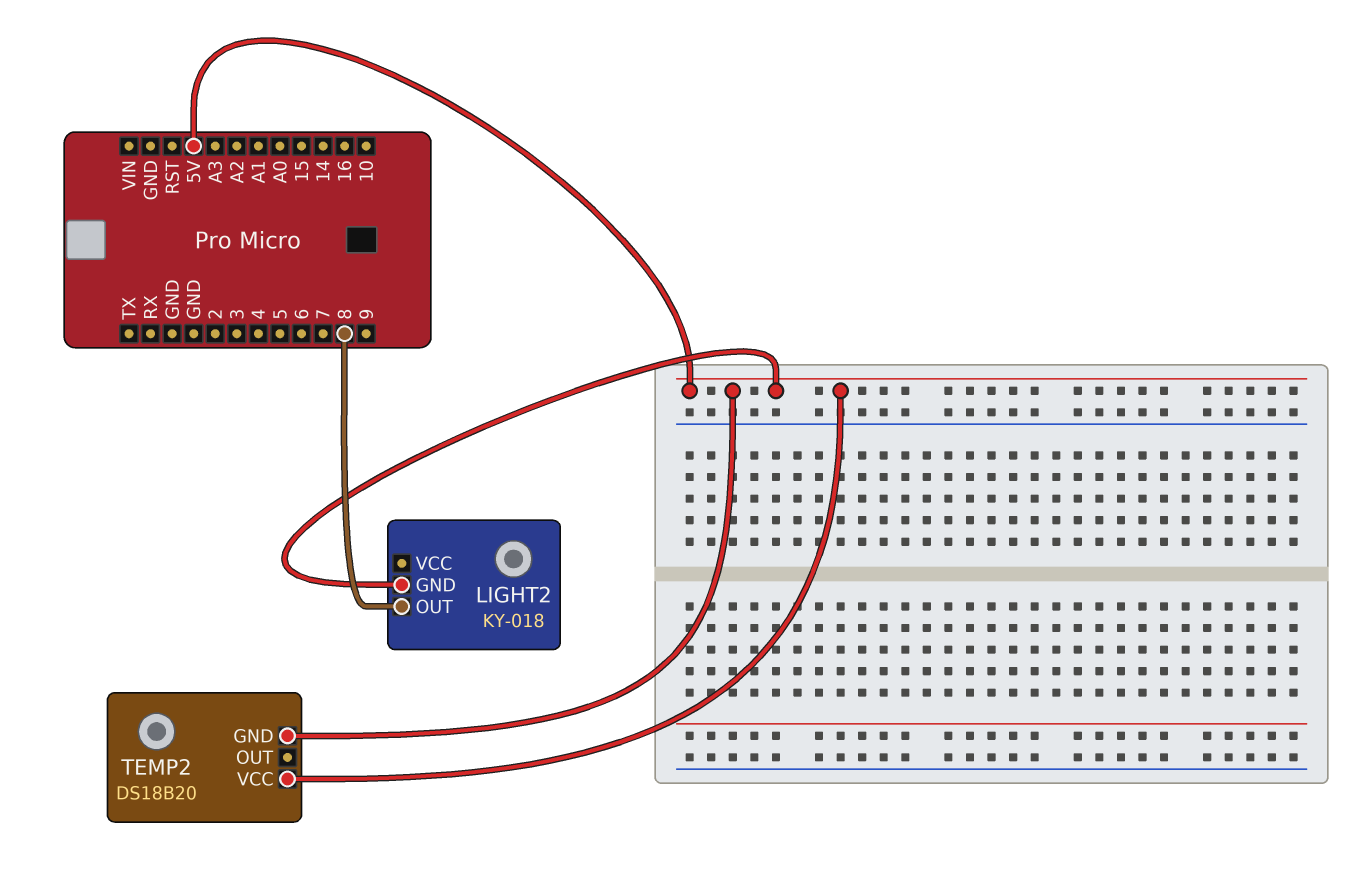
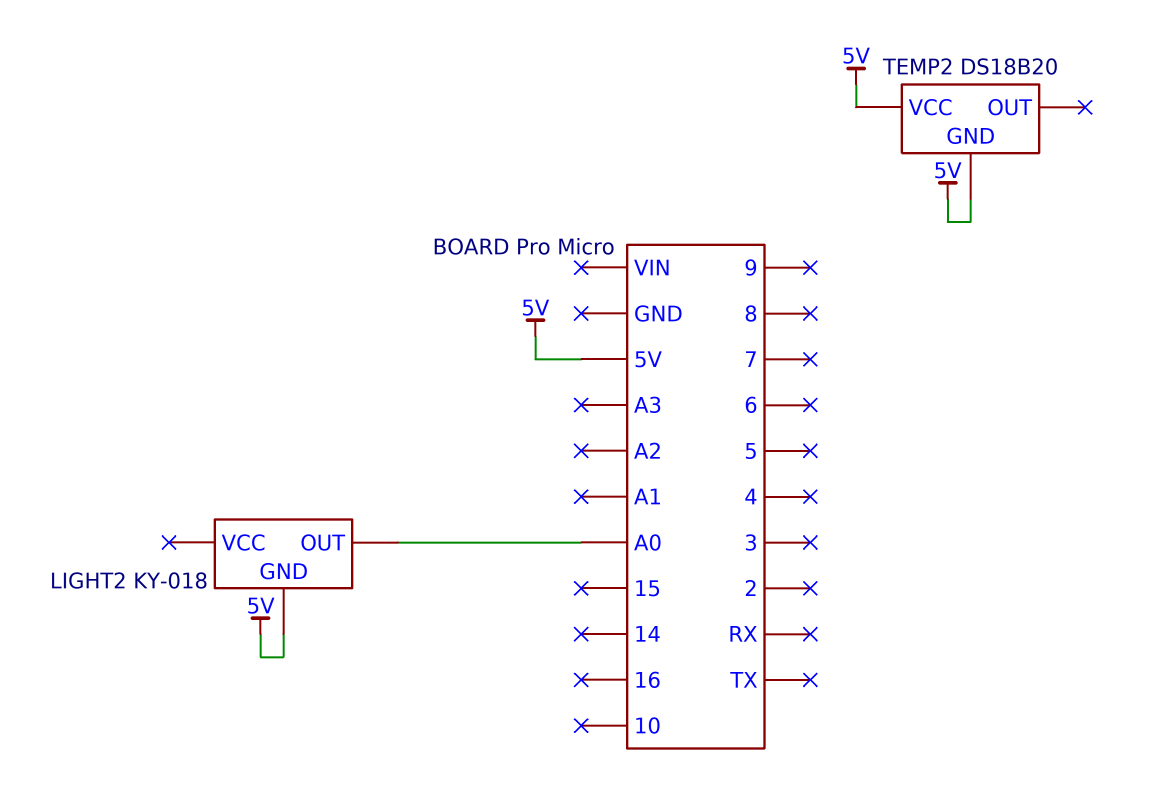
LIGHT2 pin OUT: 8 -> A0

